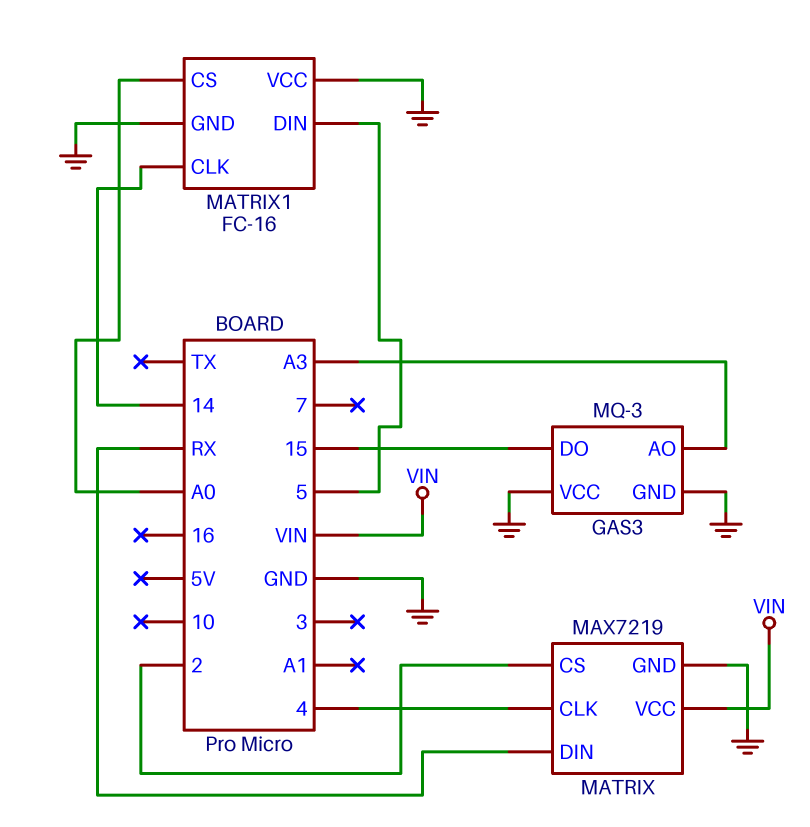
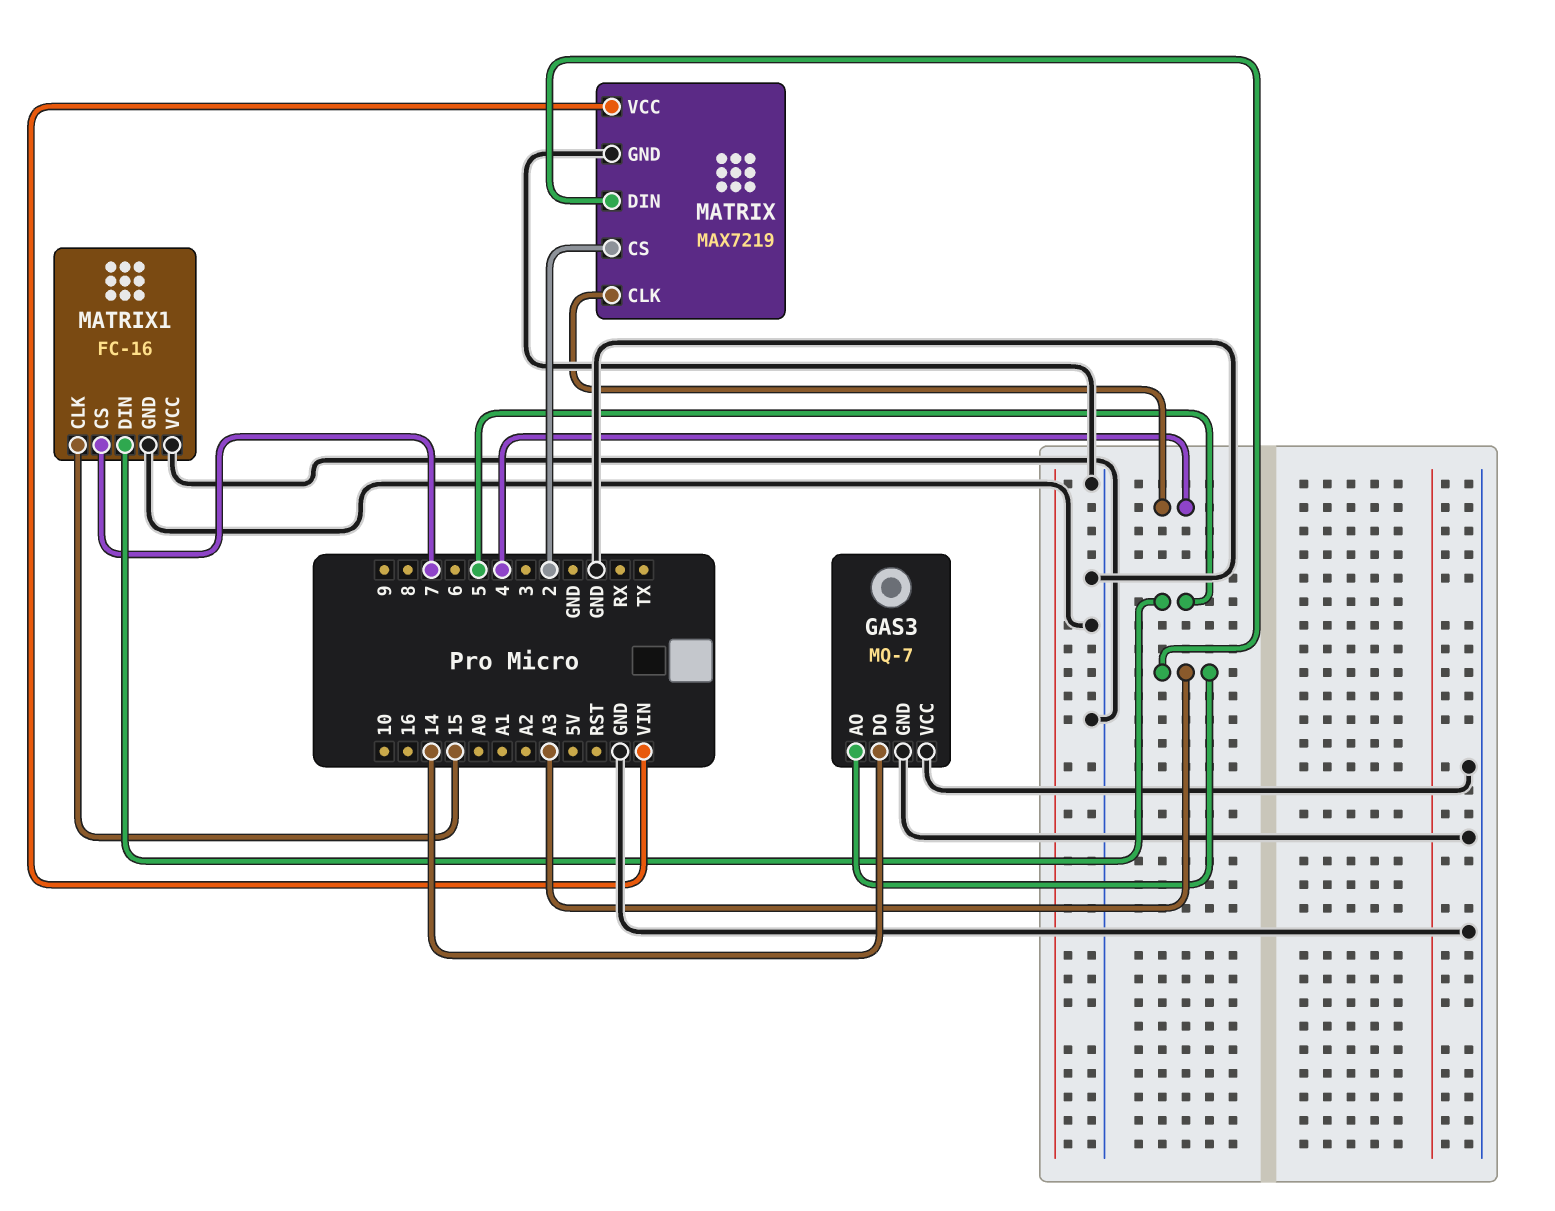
GAS3: MQ-3 -> MQ-7
GAS3 pin DO: 15 -> 14
MATRIX pin DIN: RX -> A3
MATRIX1 pin CLK: 14 -> 15
MATRIX1 pin CS: A0 -> 7

